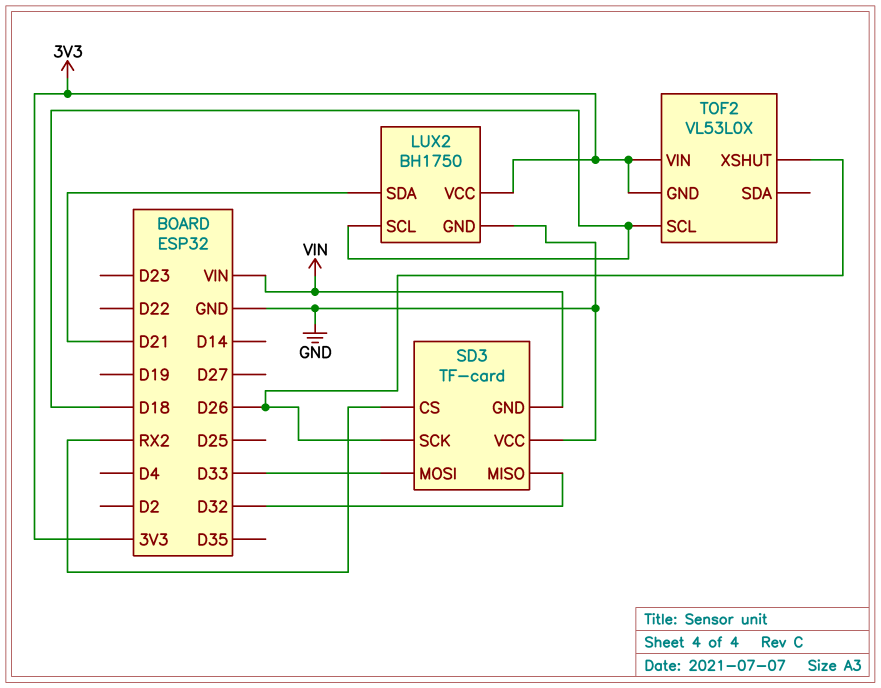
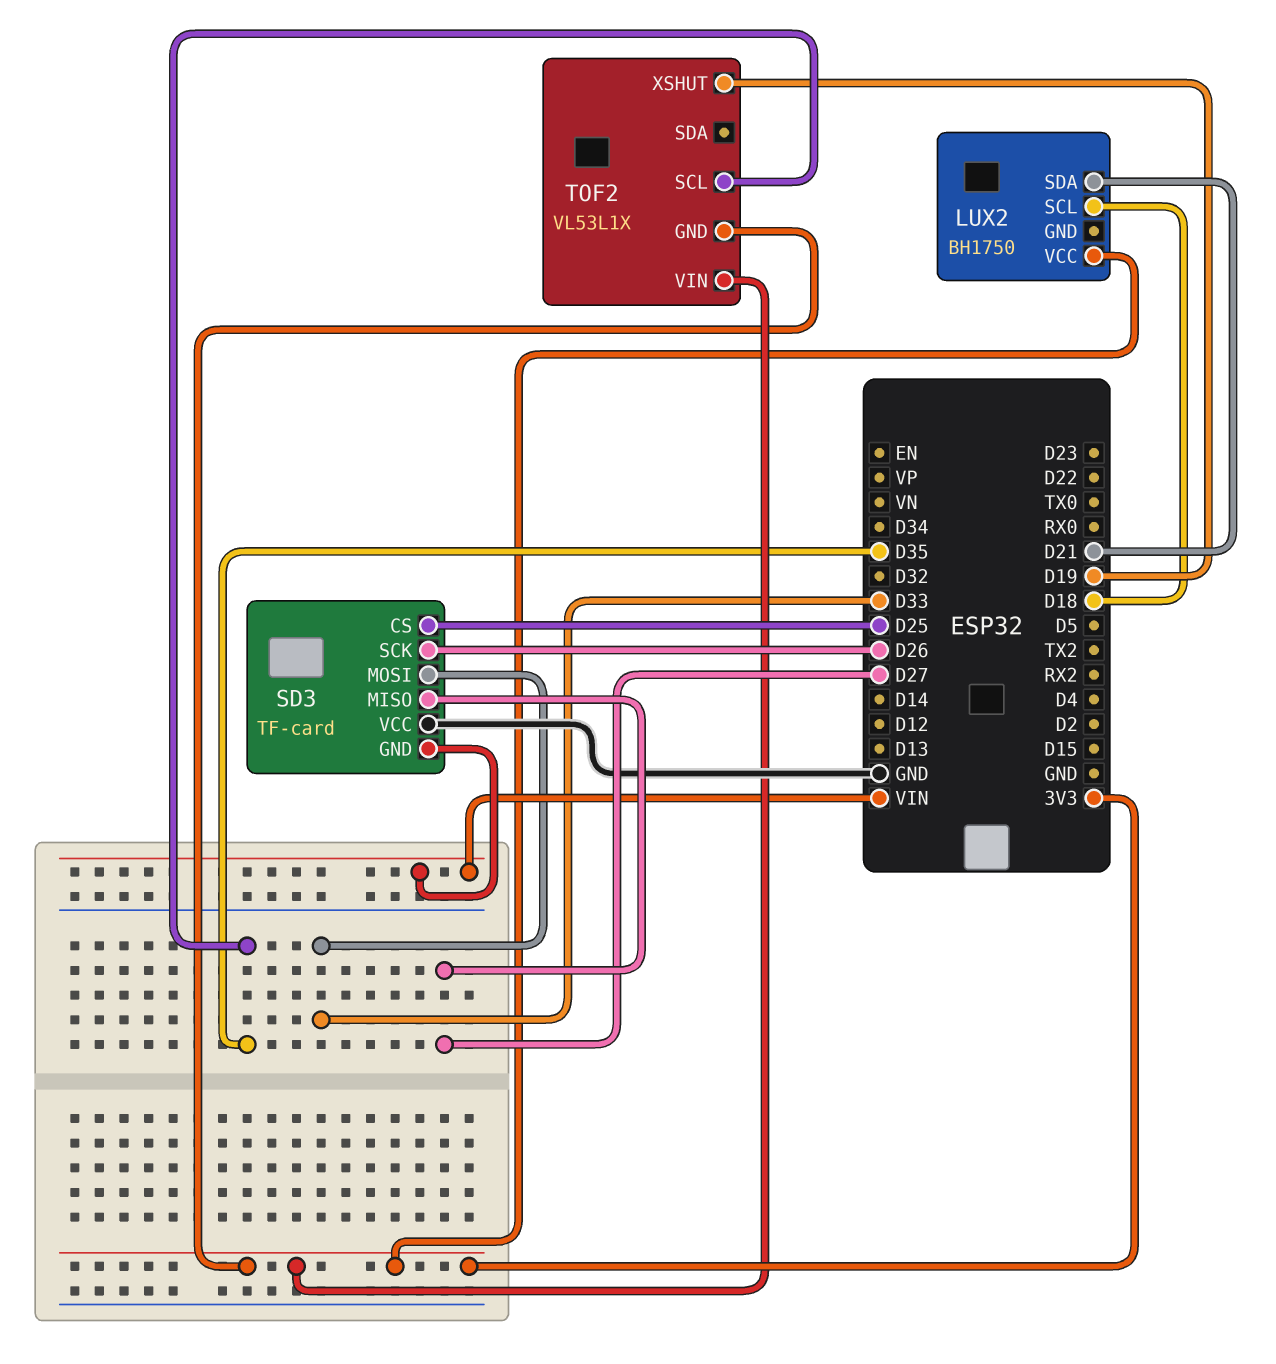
LUX2 pin GND: GND -> none
SD3 pin CS: RX2 -> D25
SD3 pin MISO: D32 -> D27
TOF2: VL53L0X -> VL53L1X
TOF2 pin SCL: D18 -> D35
TOF2 pin XSHUT: D26 -> D19

